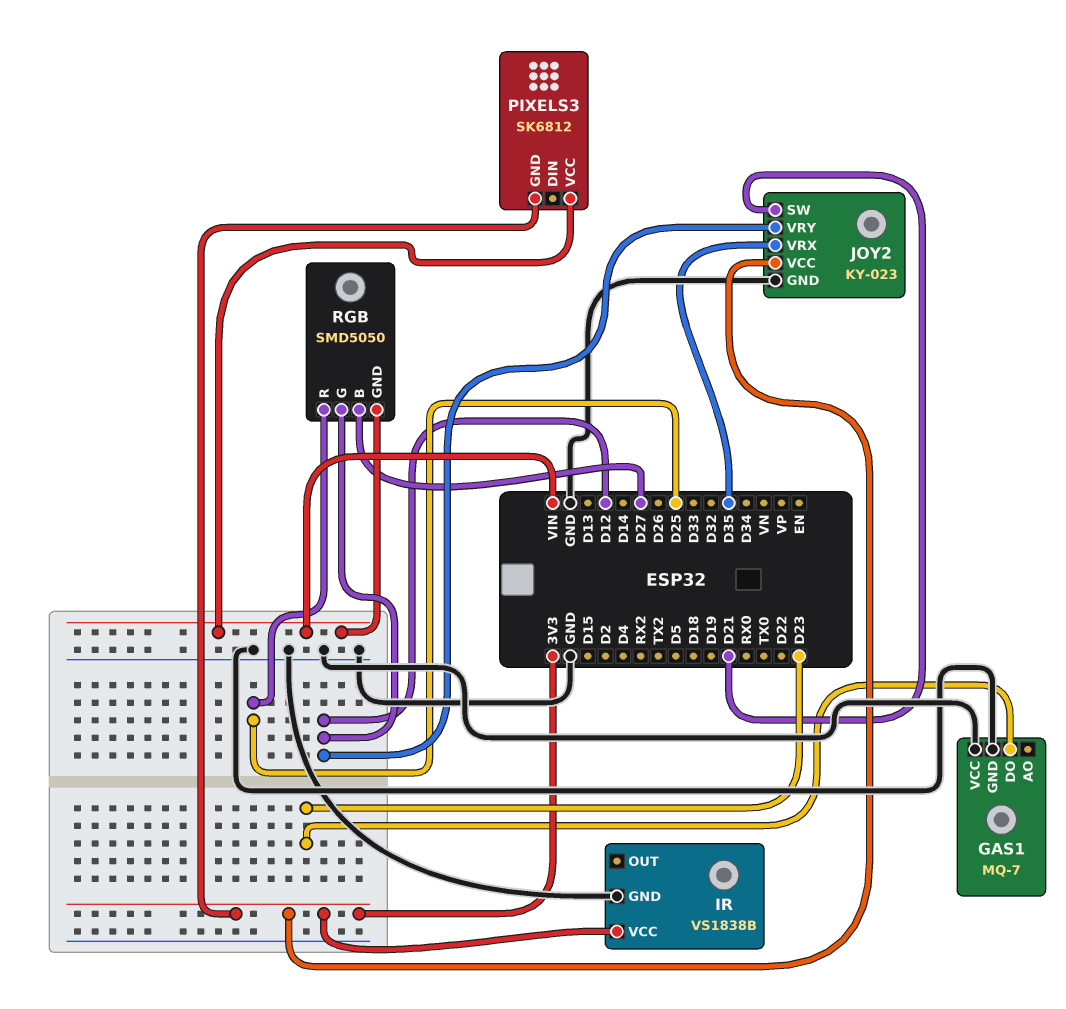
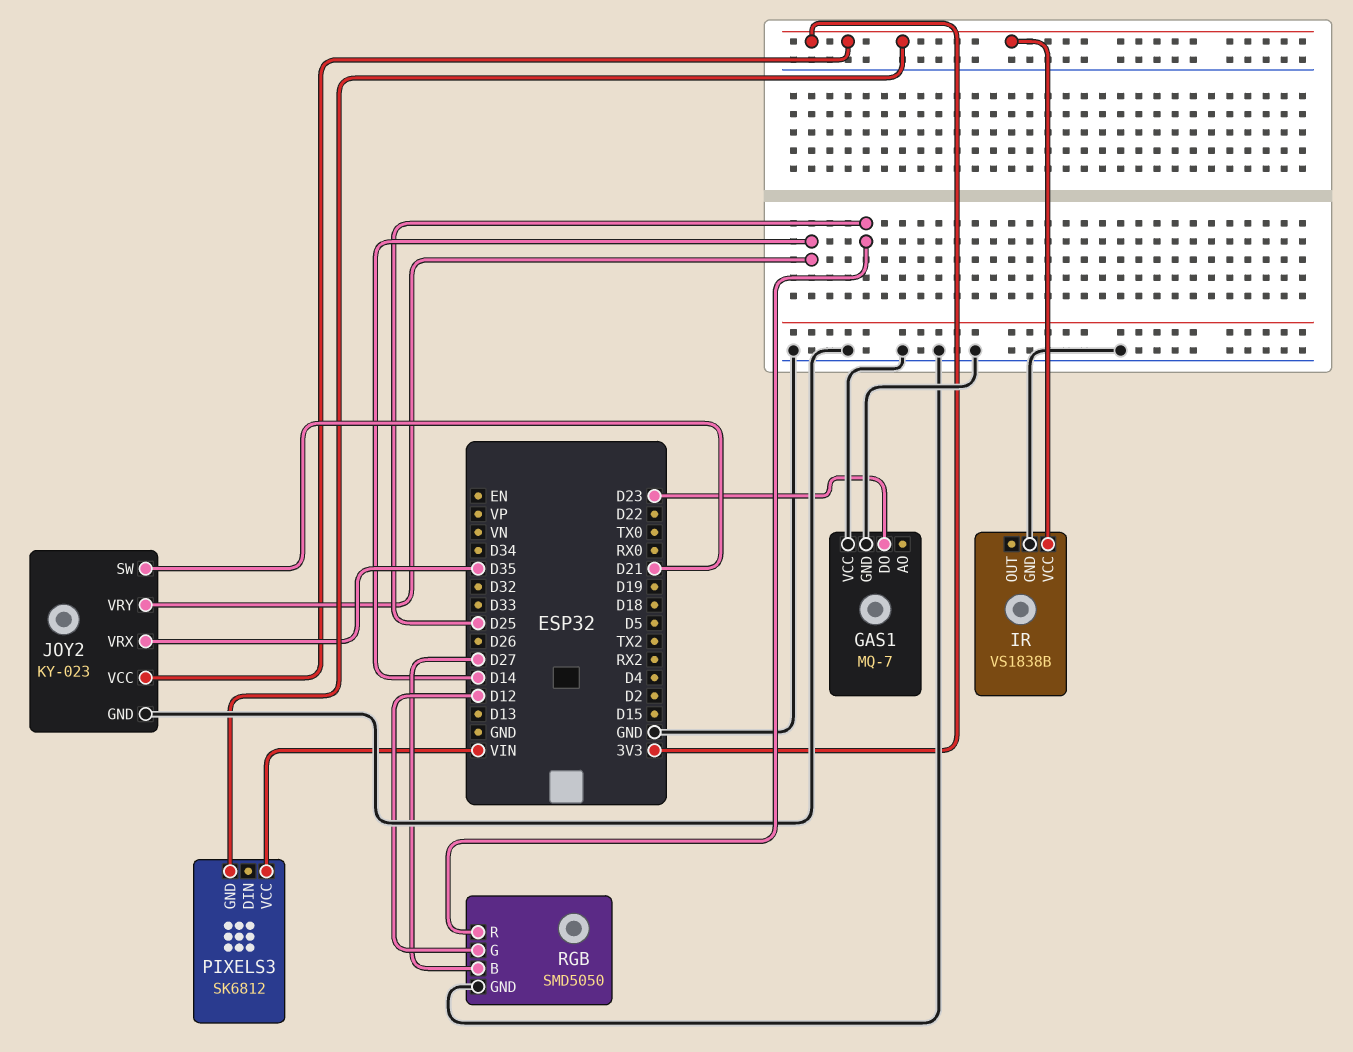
JOY2 pin VRY: D12 -> D14
RGB pin GND: VIN -> GND

